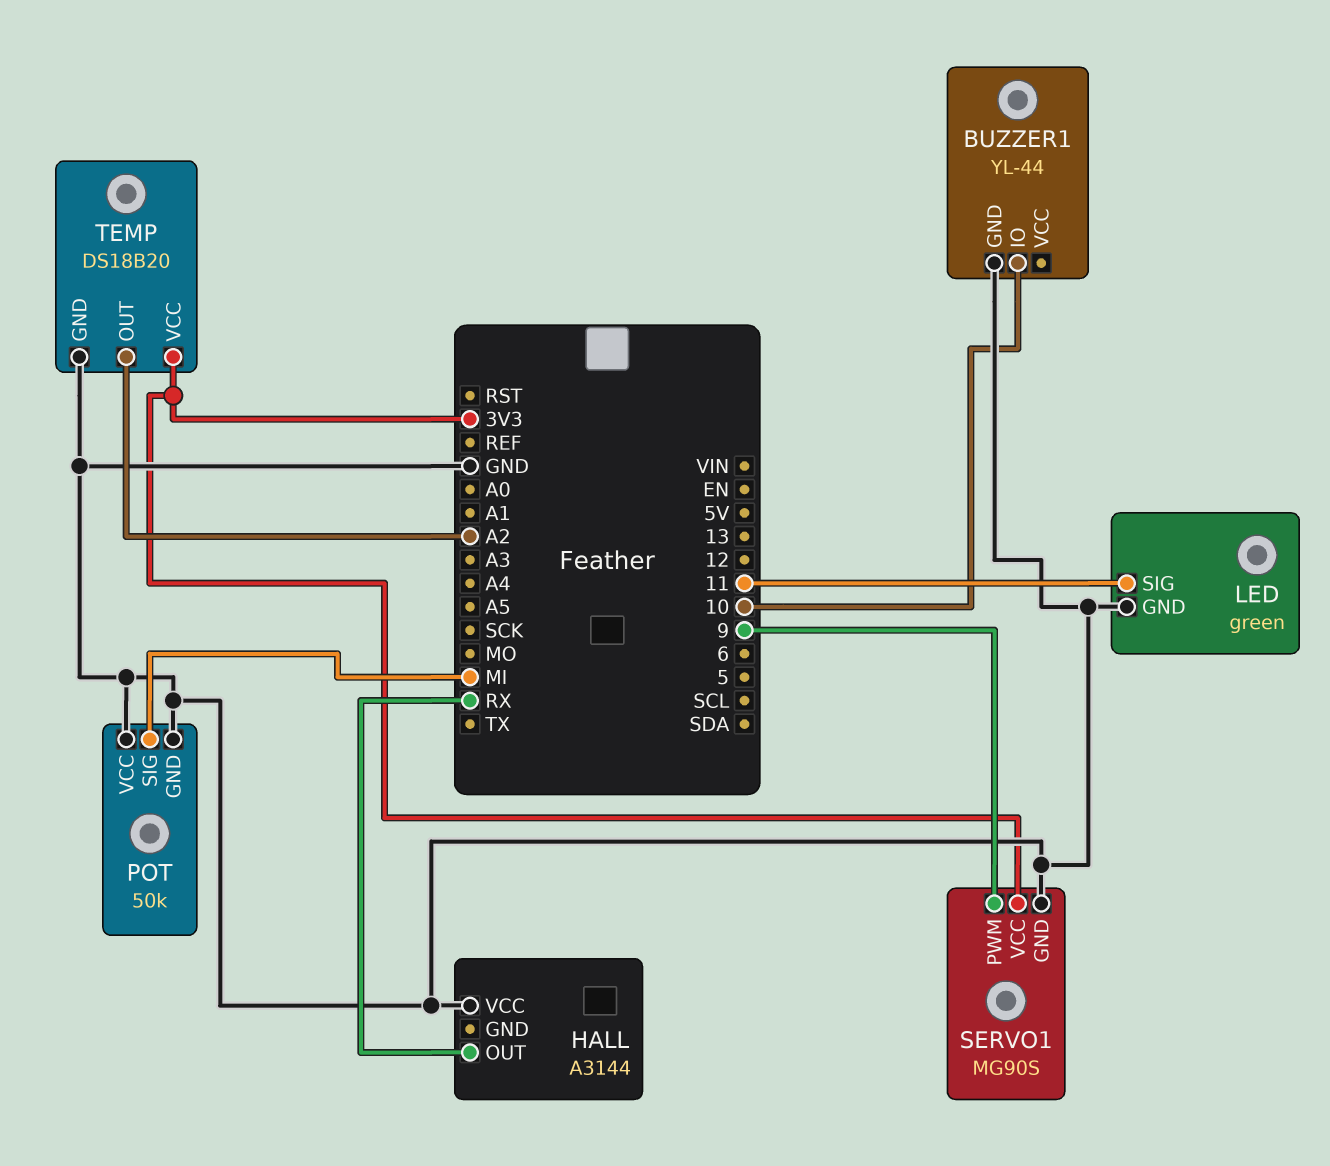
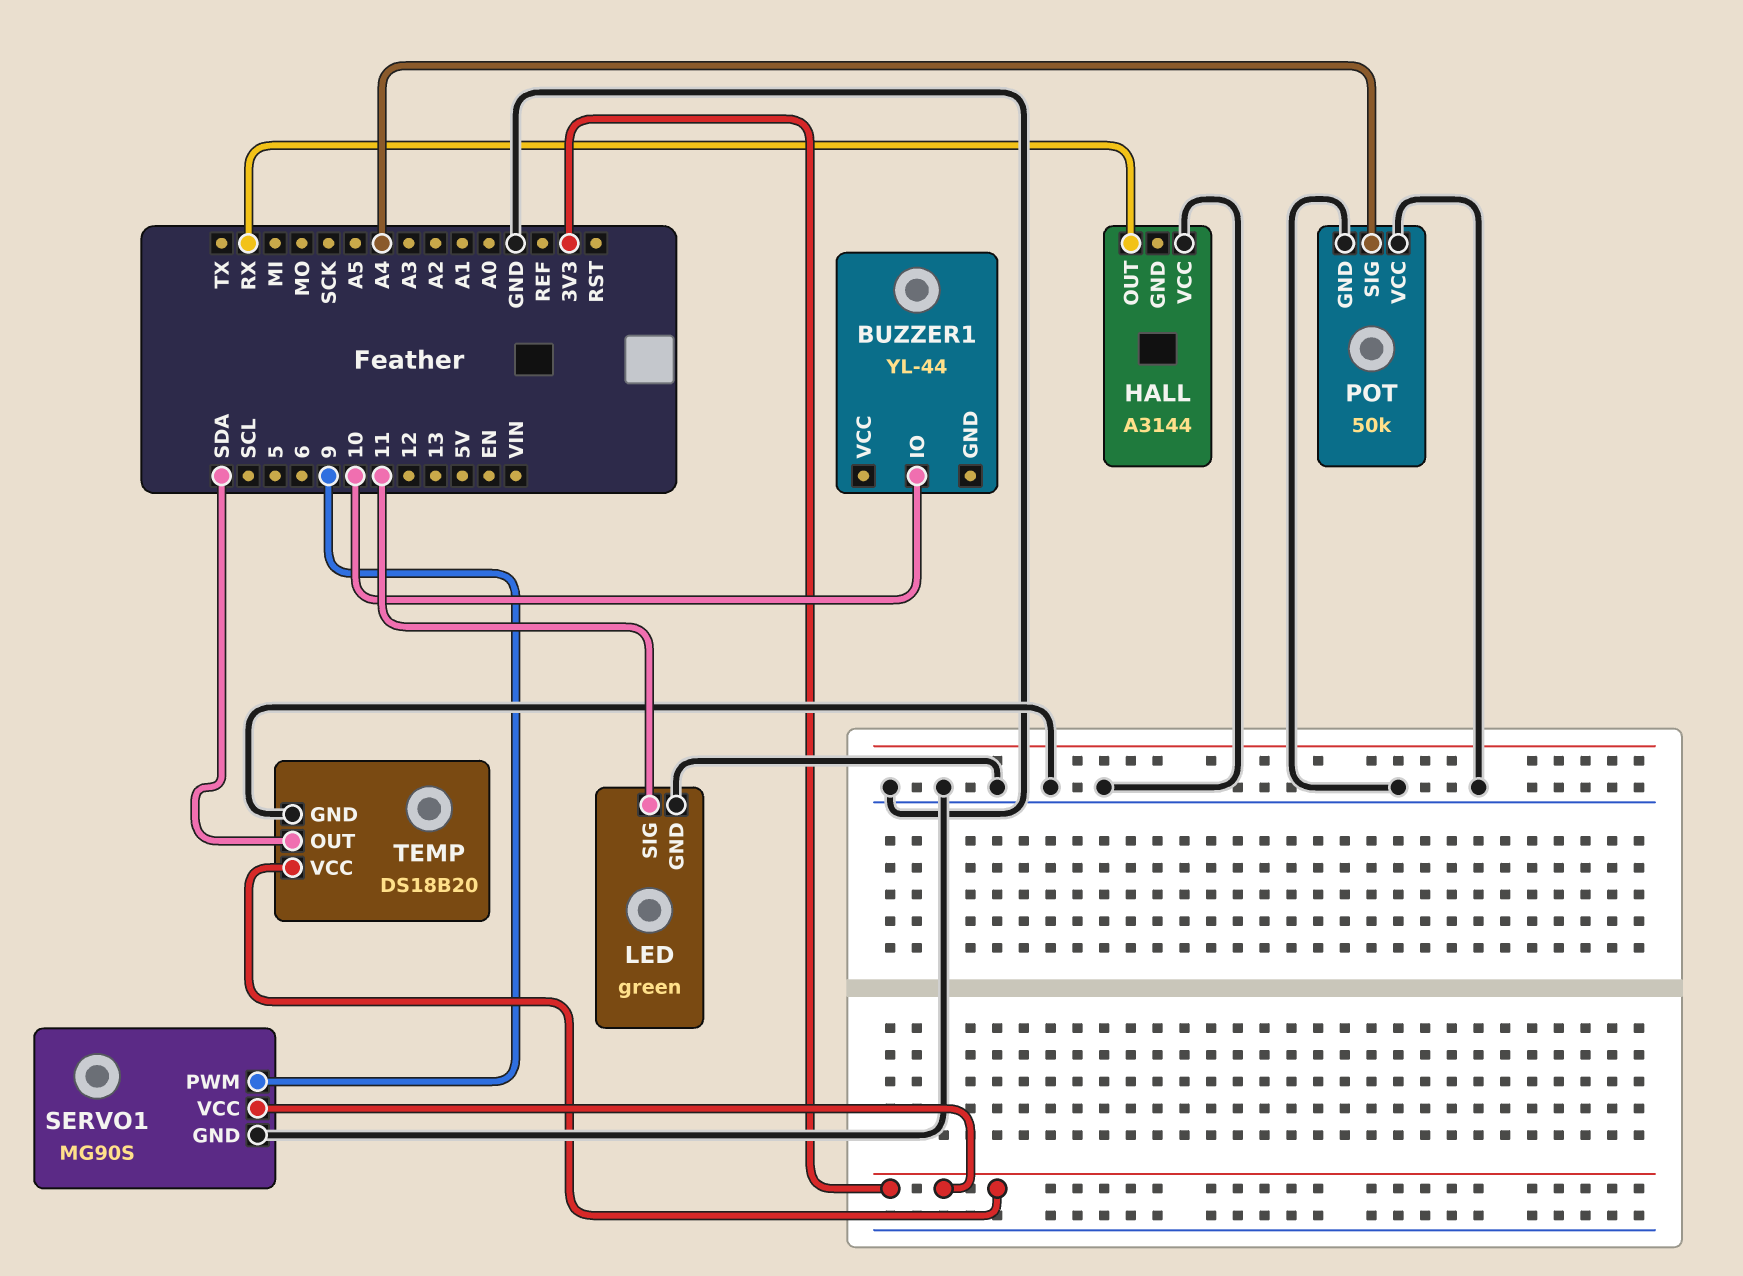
BUZZER1 pin GND: GND -> none
POT pin SIG: MI -> A4
TEMP pin OUT: A2 -> SDA

